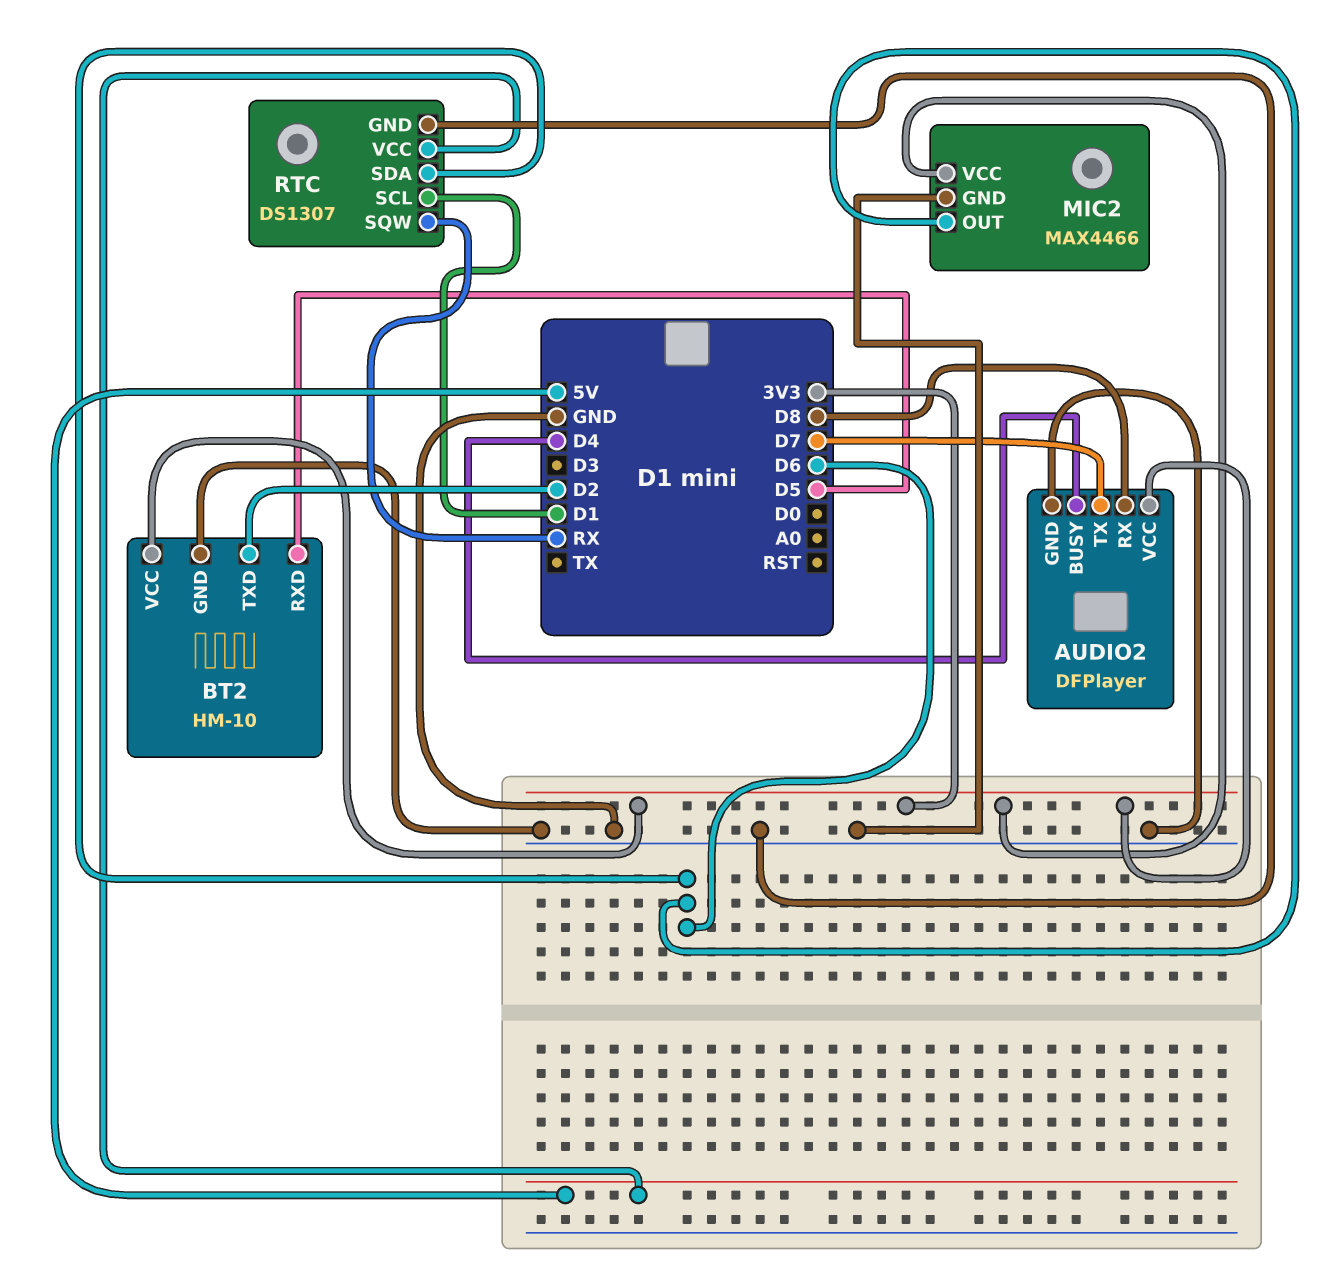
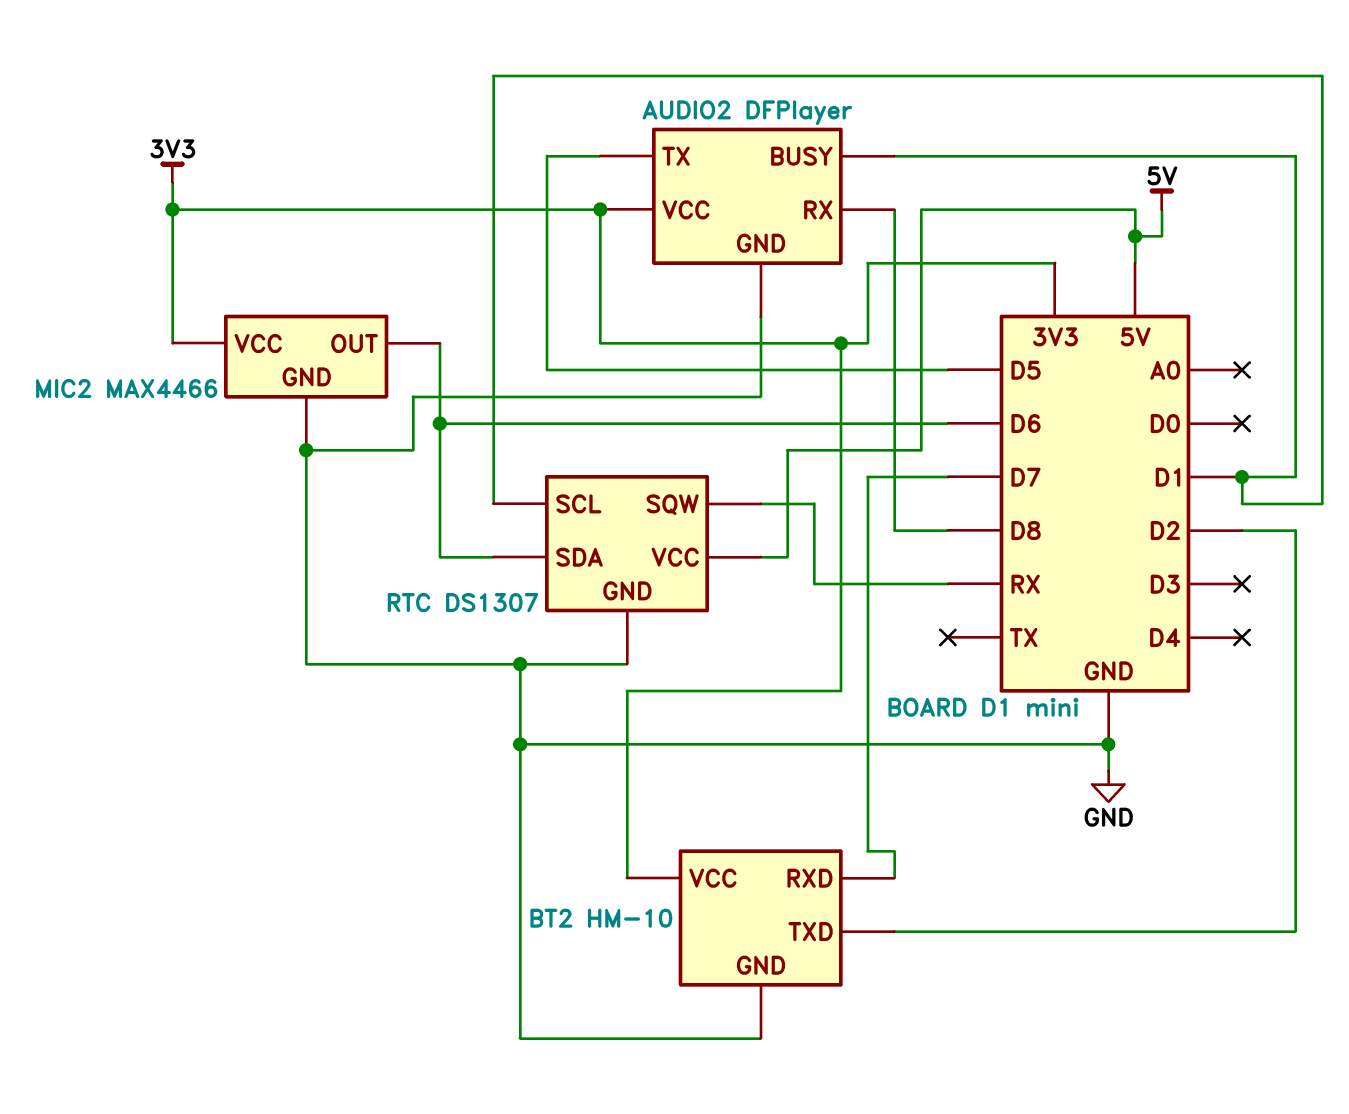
AUDIO2 pin BUSY: D4 -> D1
AUDIO2 pin TX: D7 -> D5
BT2 pin RXD: D5 -> D7

